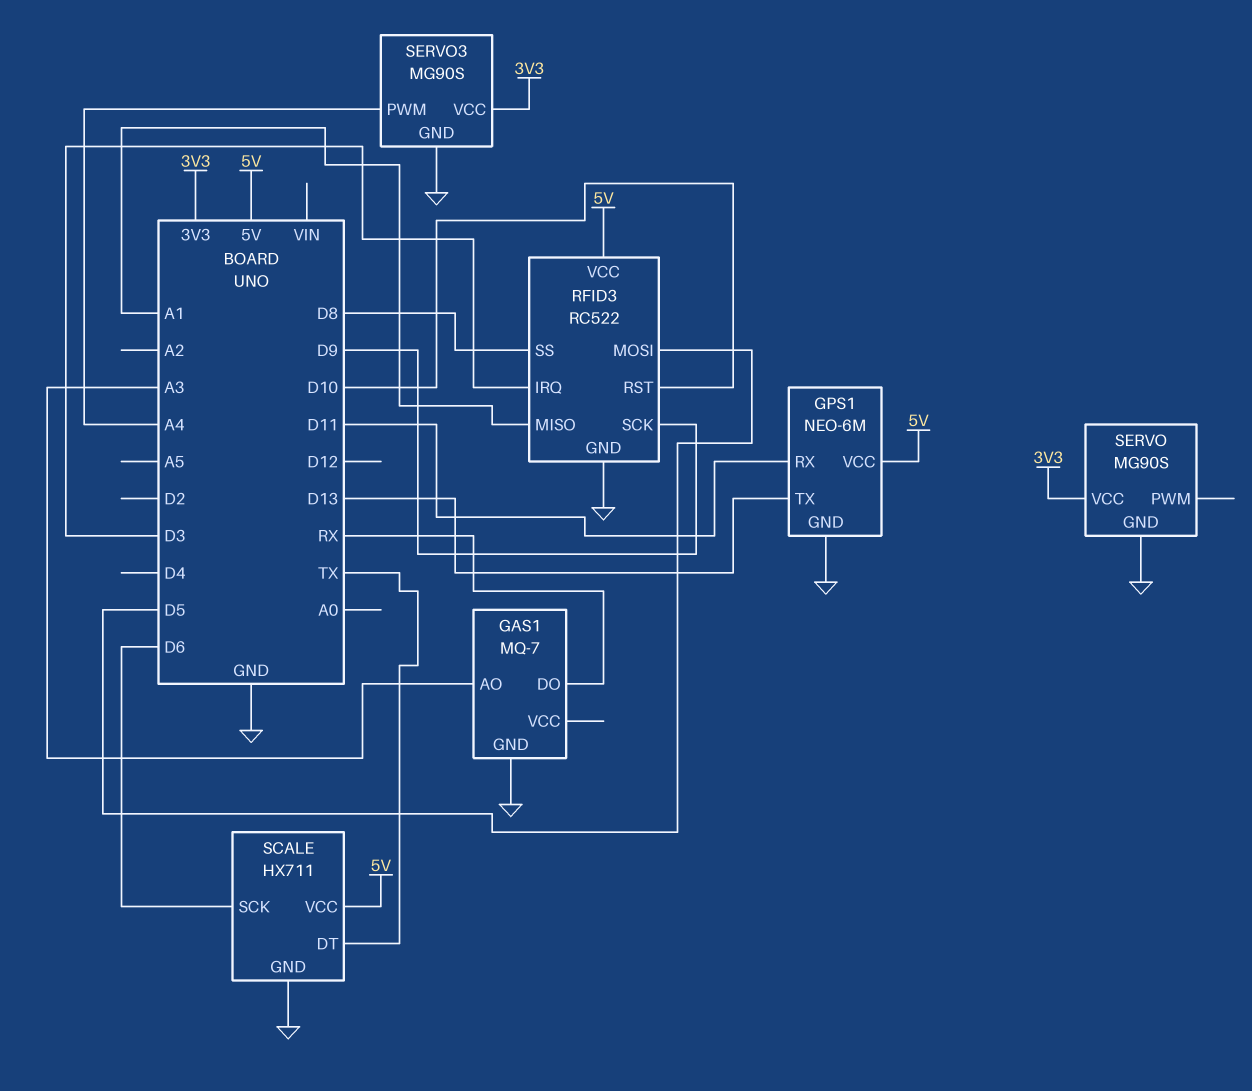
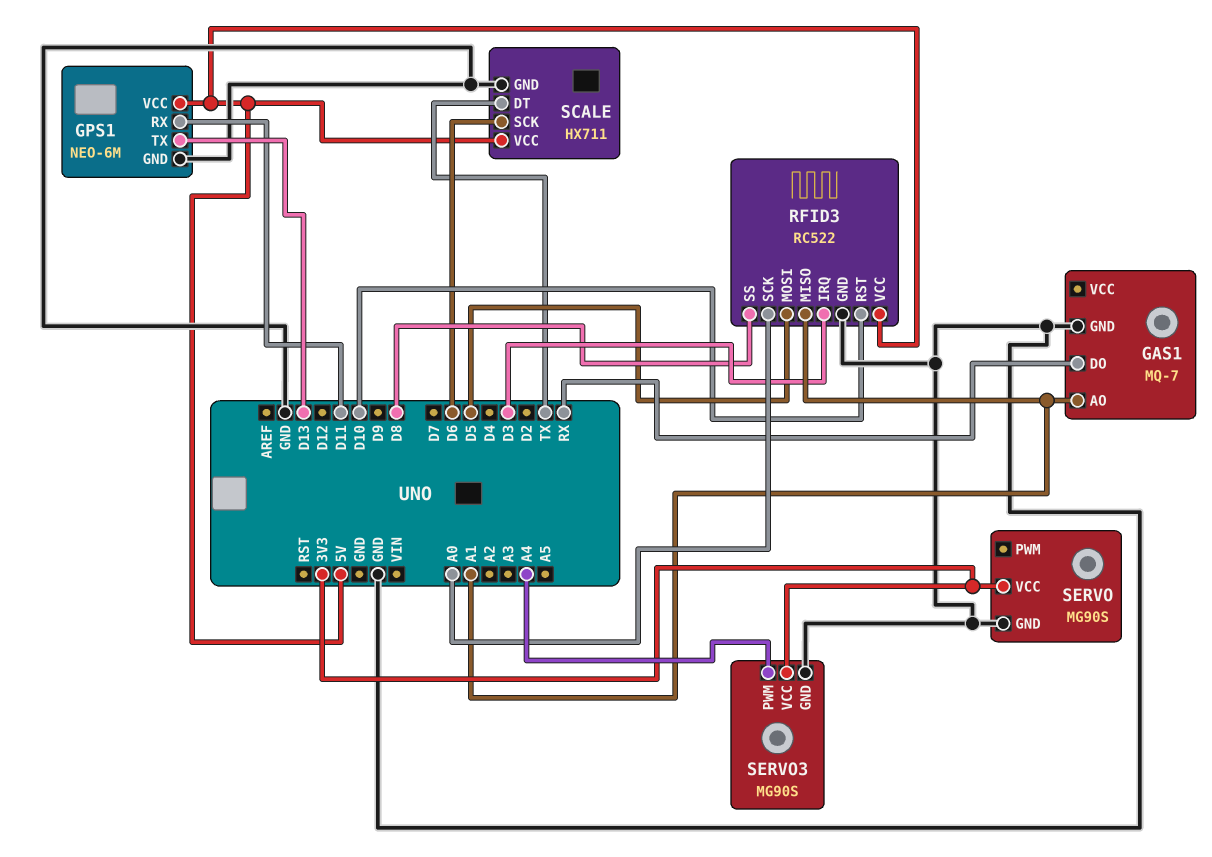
GAS1 pin AO: A3 -> A1
RFID3 pin SCK: D9 -> A0

